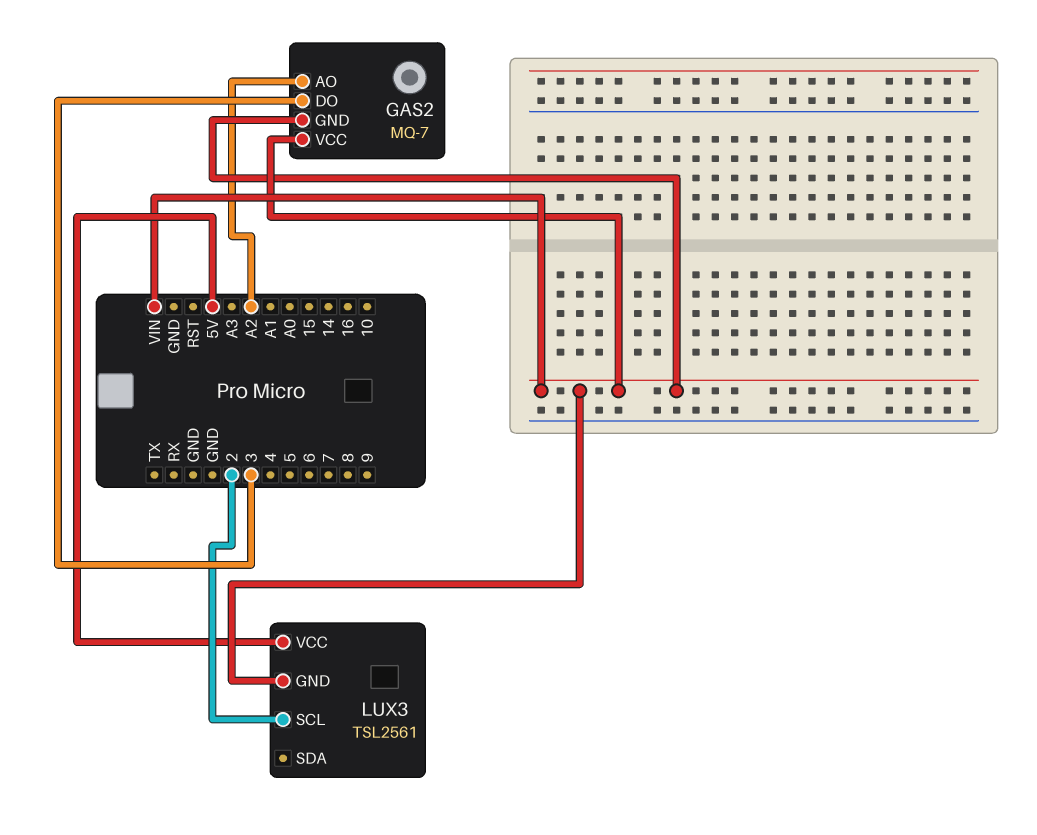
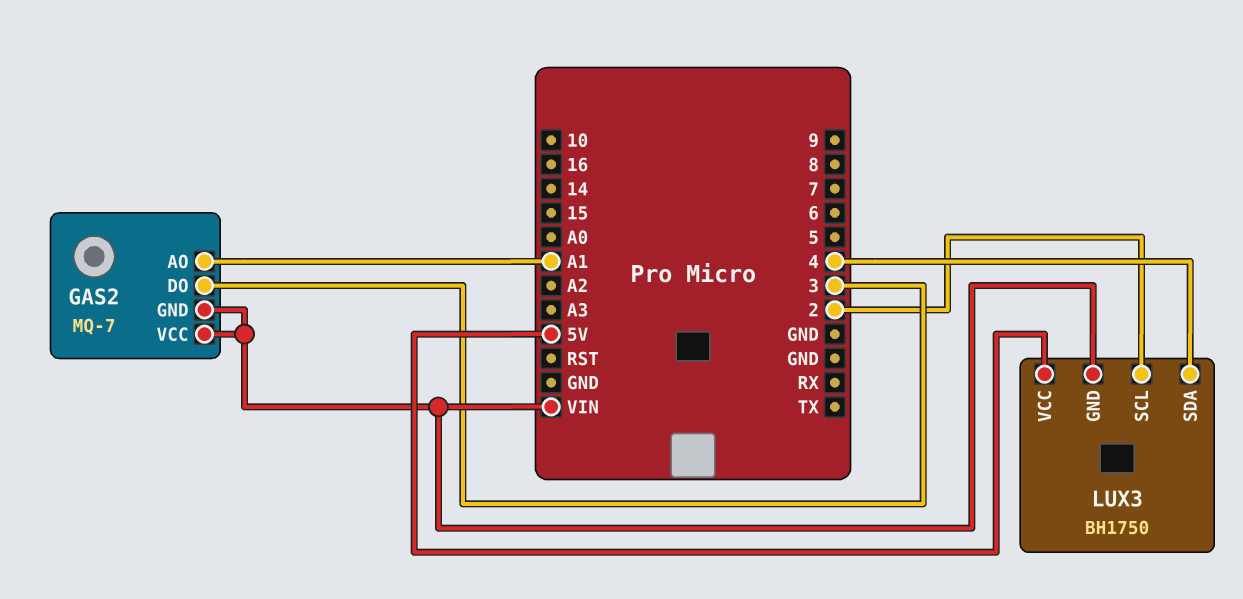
GAS2 pin AO: A2 -> A1
LUX3: TSL2561 -> BH1750
LUX3 pin SDA: none -> 4

